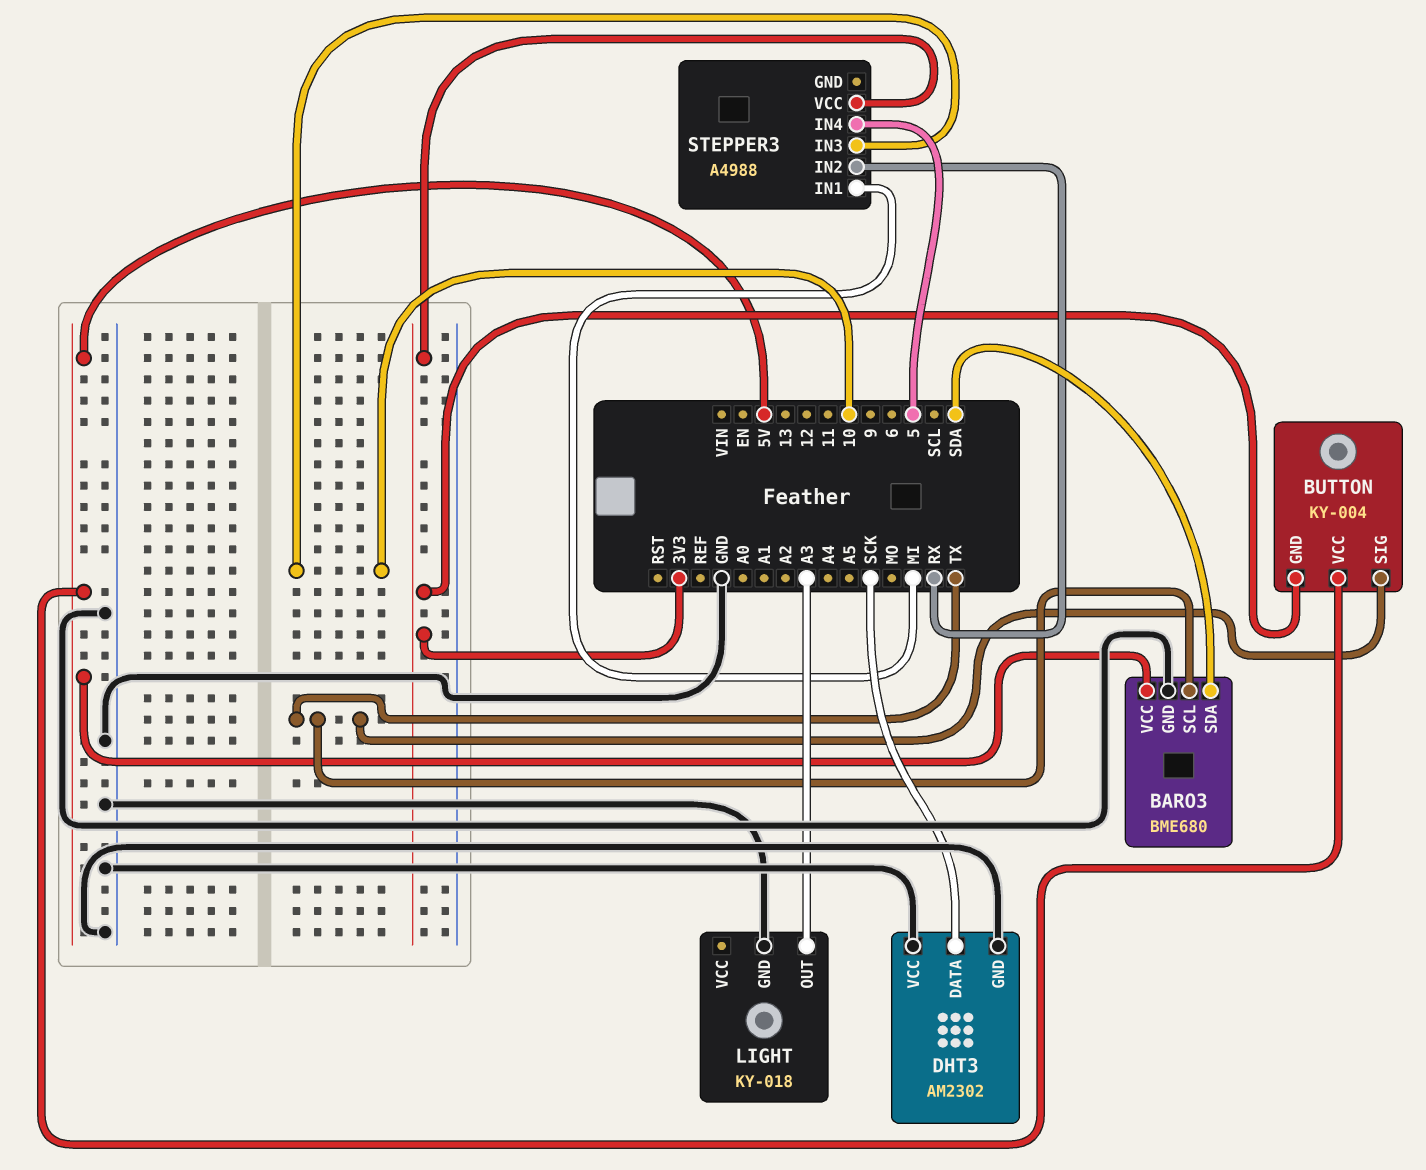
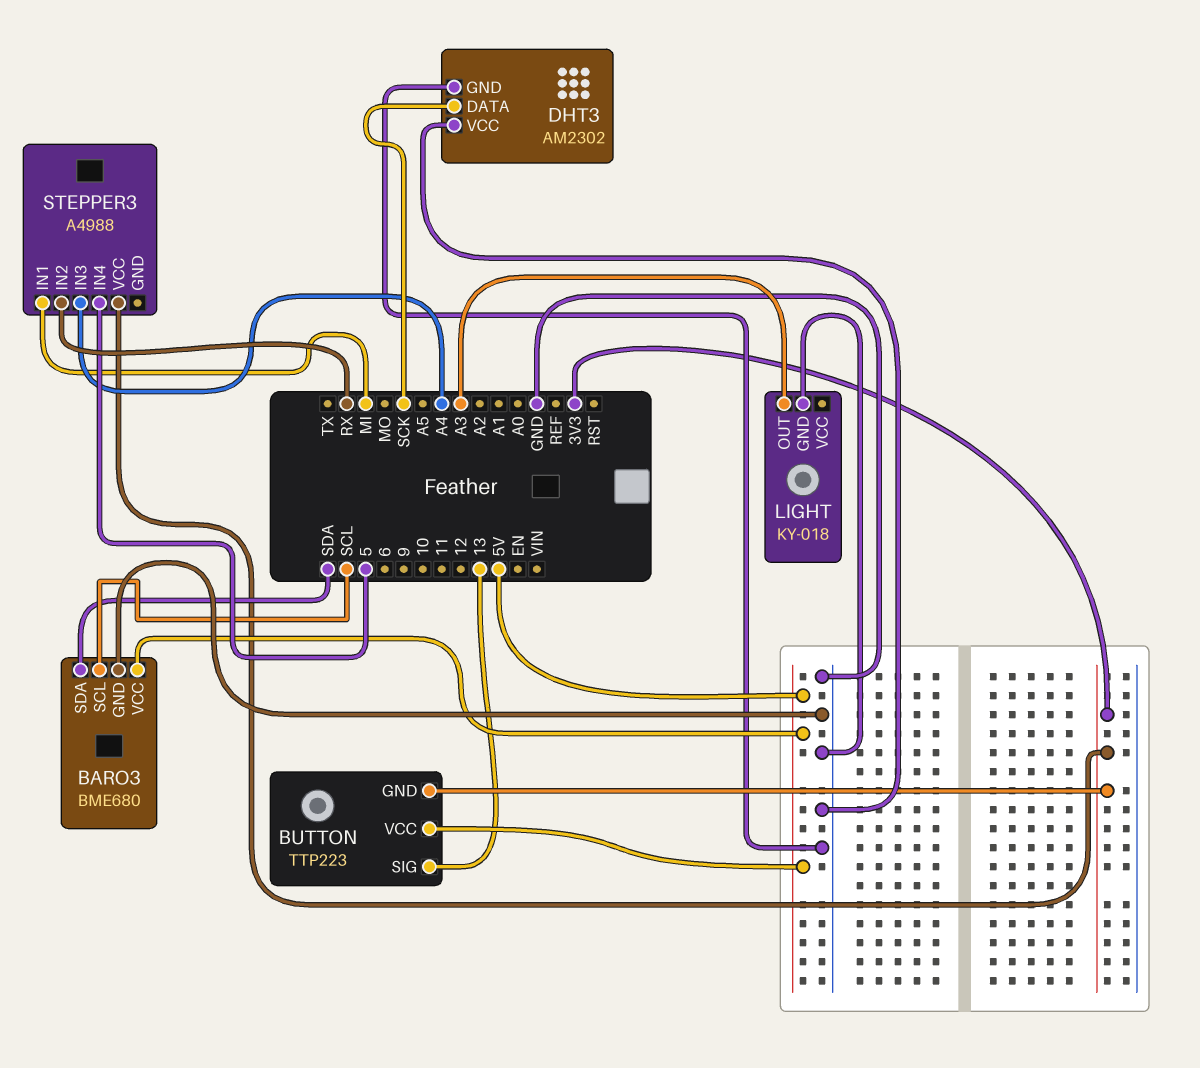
BARO3 pin SCL: TX -> SCL
BUTTON: KY-004 -> TTP223
BUTTON pin SIG: TX -> 13
STEPPER3 pin IN3: 10 -> A4

